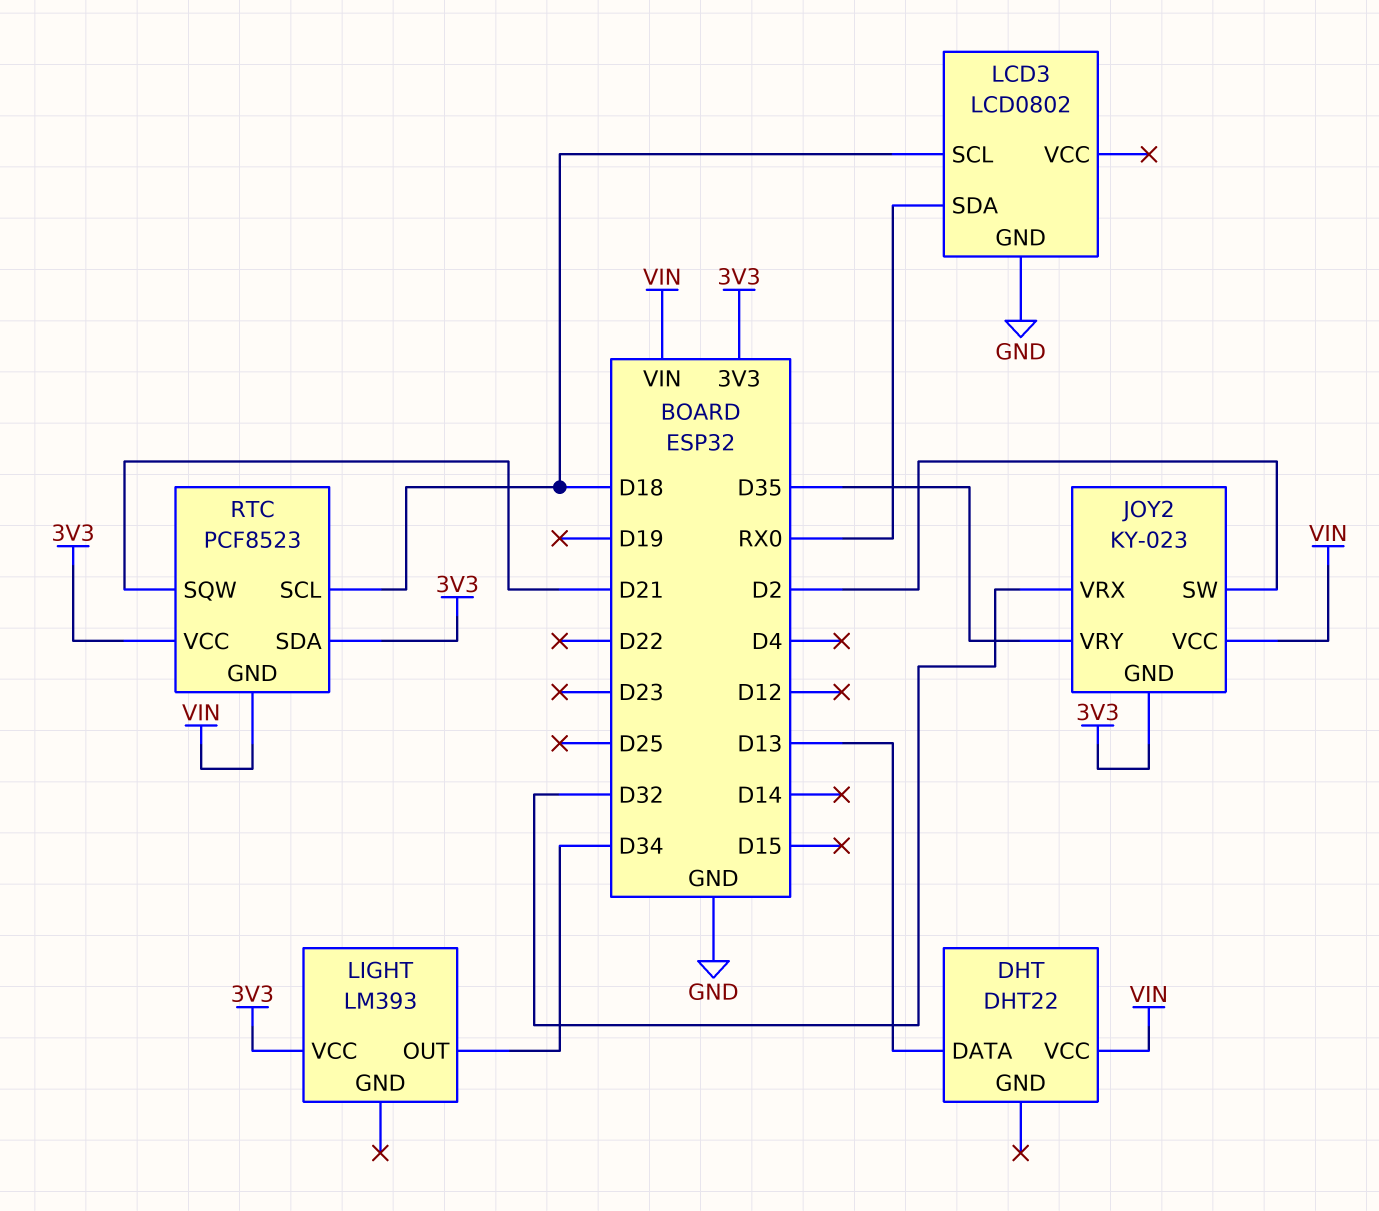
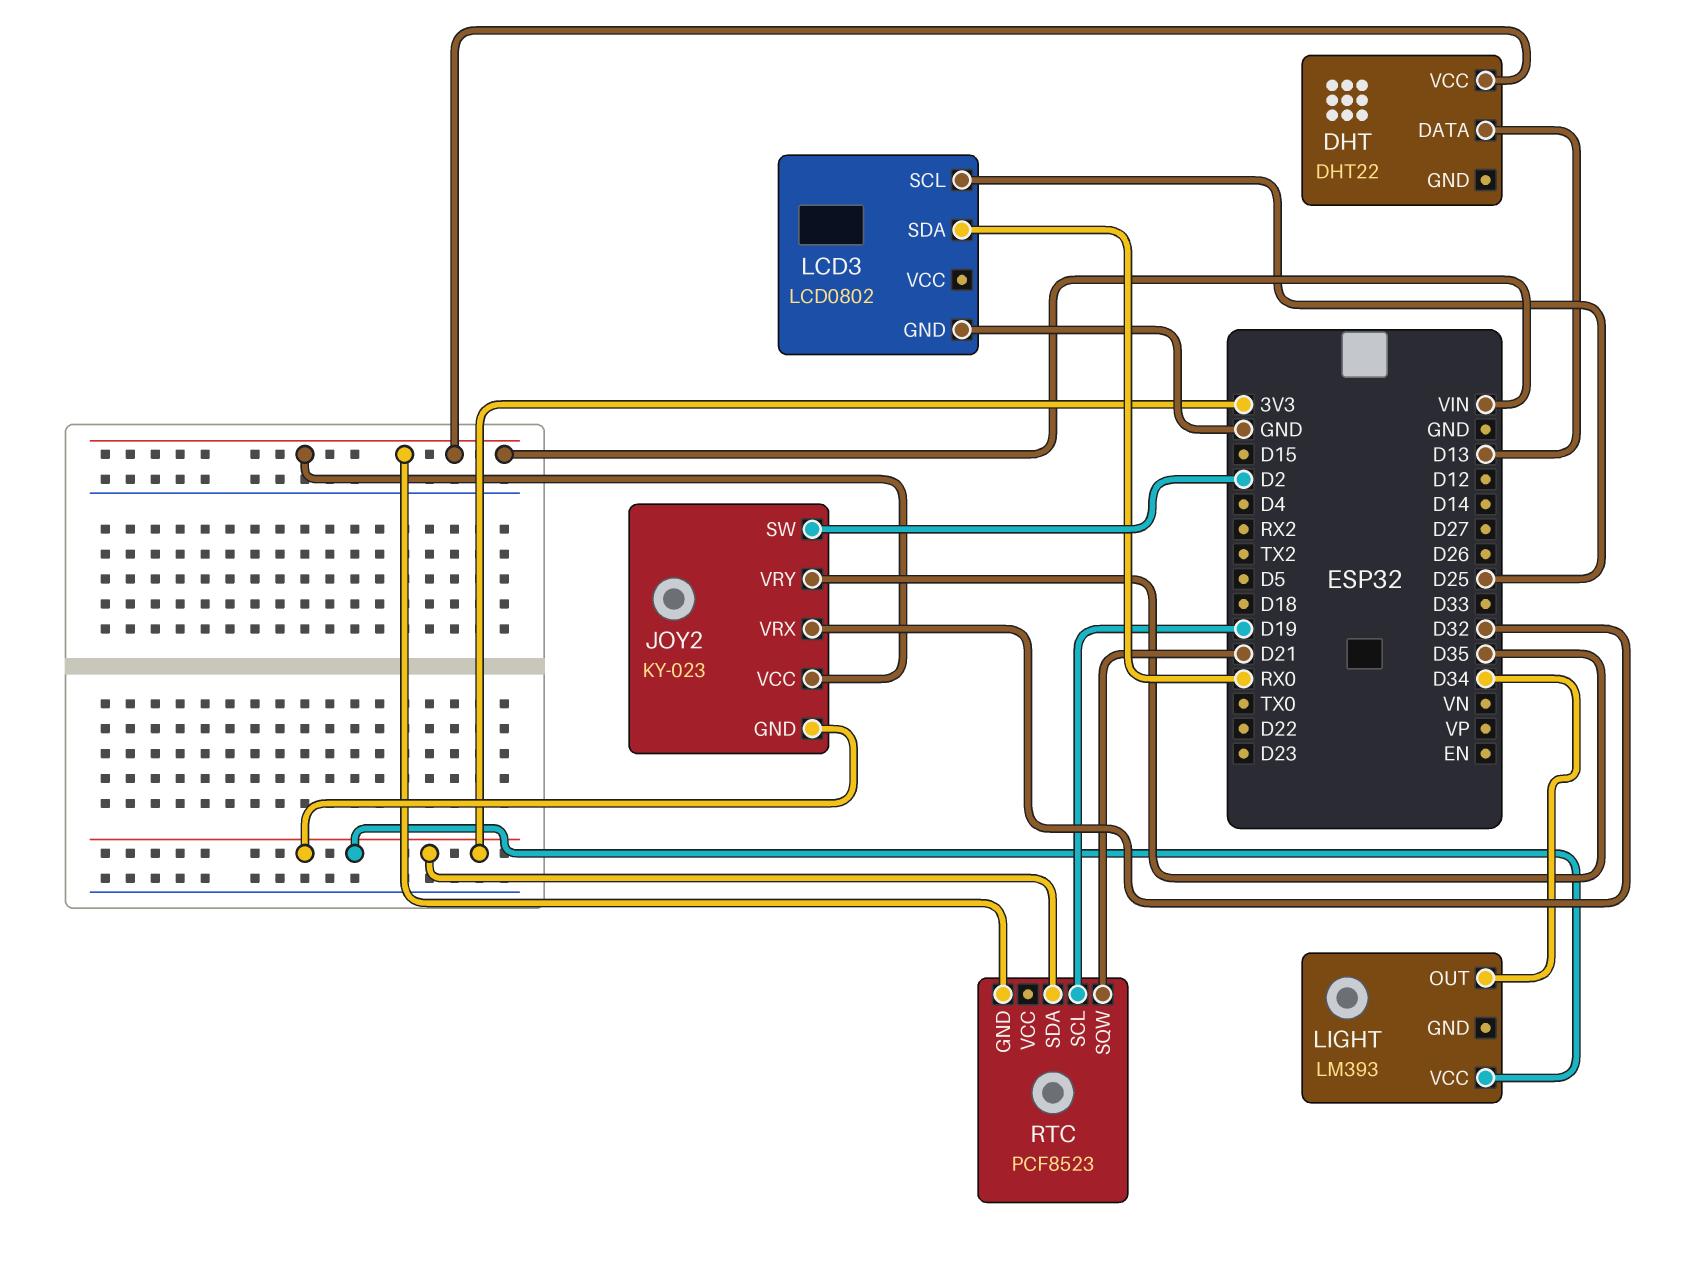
LCD3 pin SCL: D18 -> D25
RTC pin SCL: D18 -> D19
RTC pin VCC: 3V3 -> none

